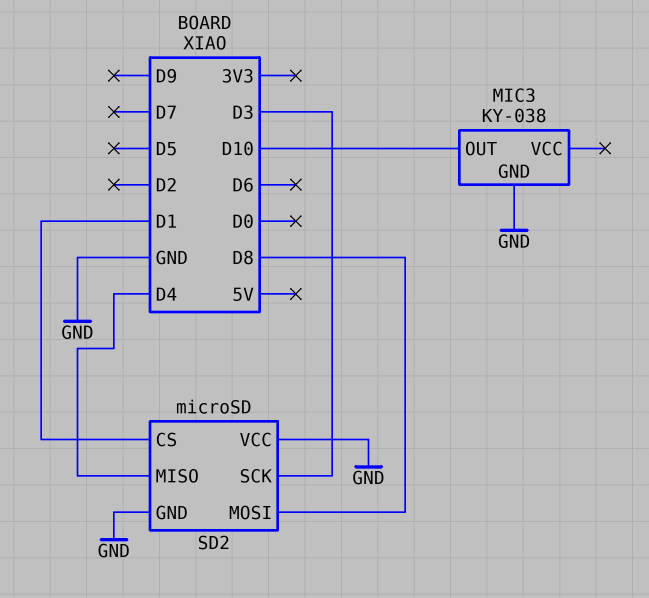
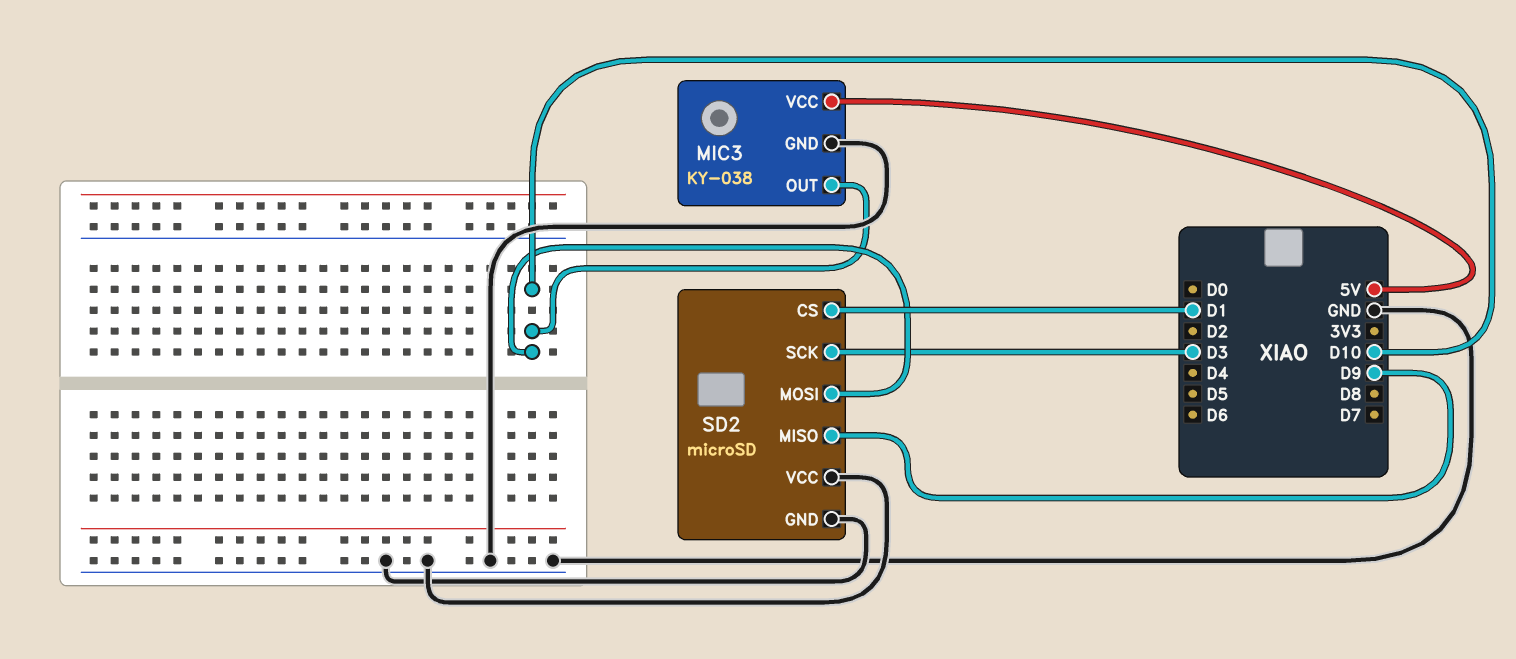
MIC3 pin VCC: none -> 5V
SD2 pin MISO: D4 -> D9
SD2 pin MOSI: D8 -> D10

